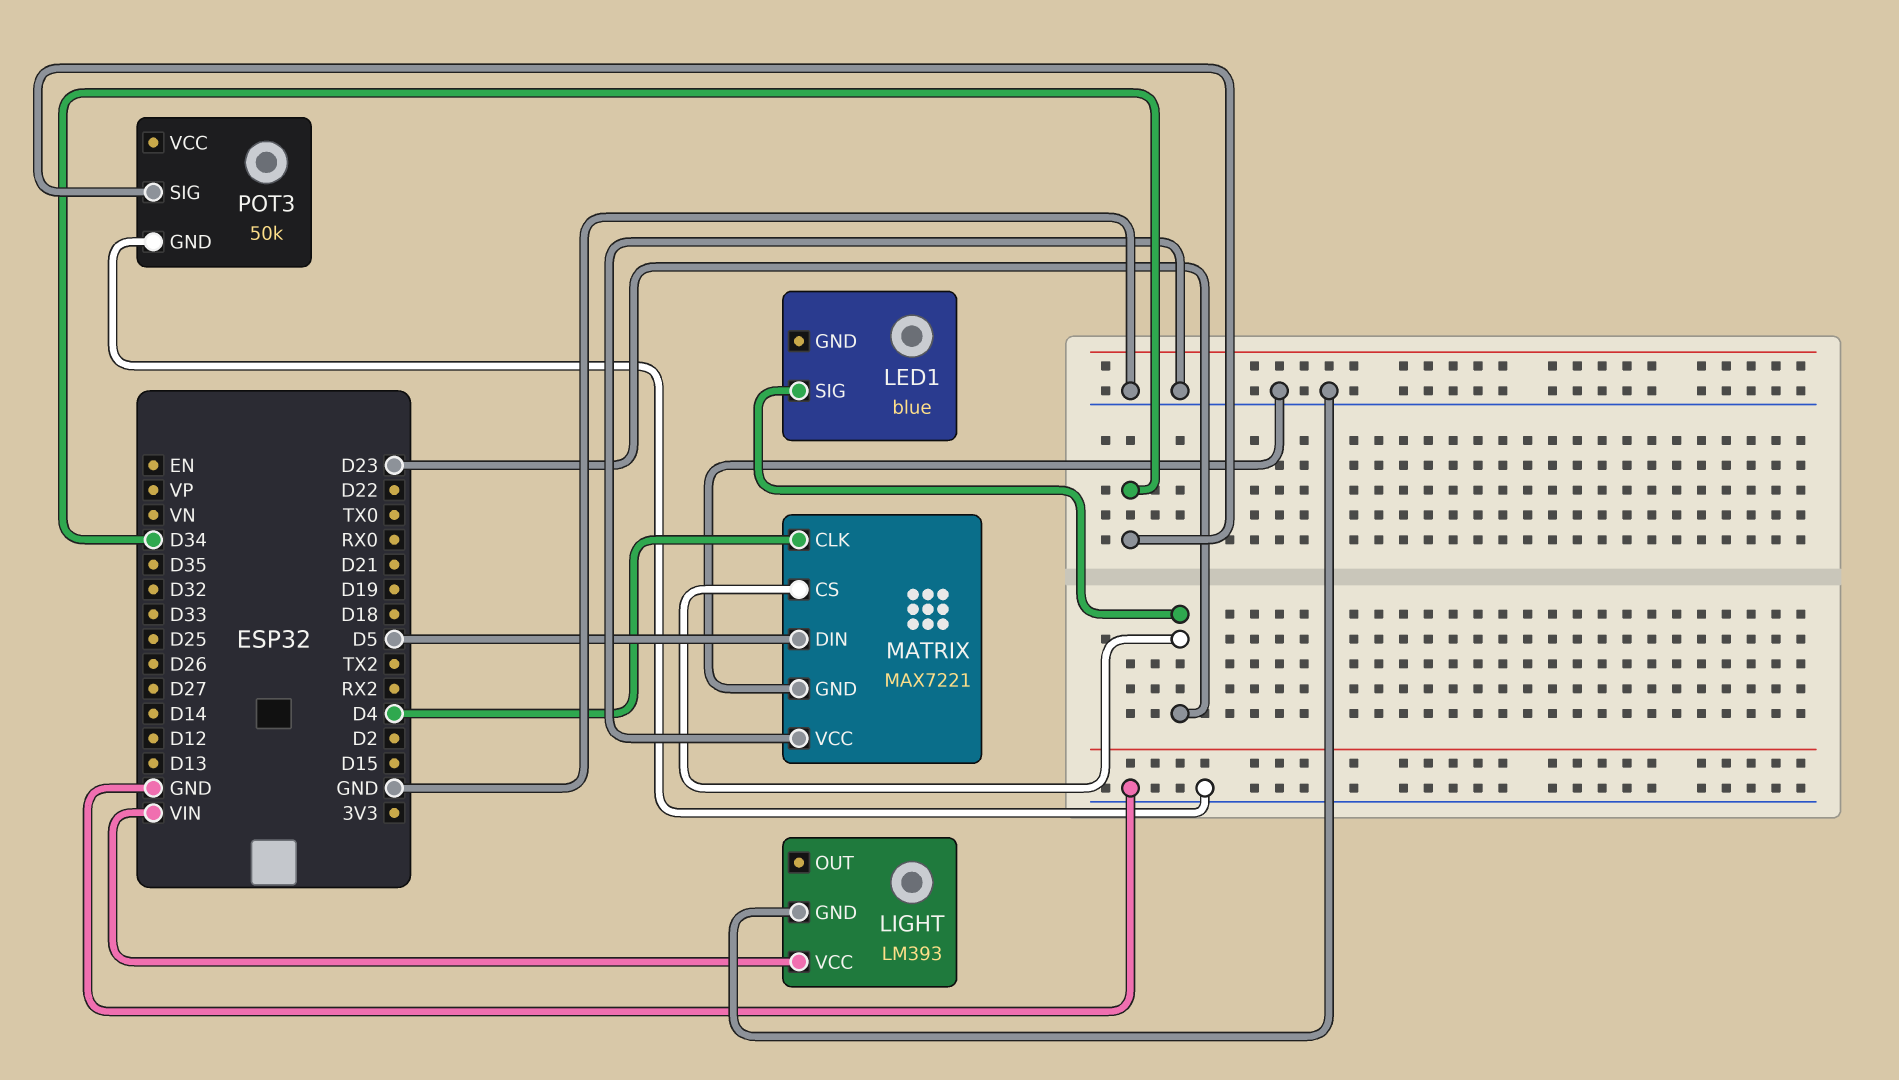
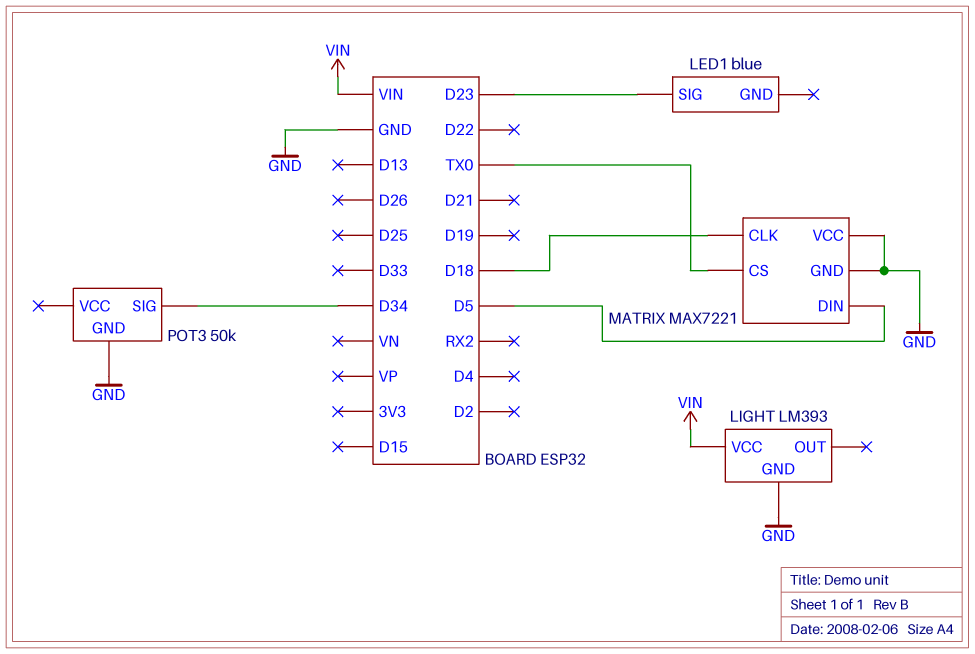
MATRIX pin CLK: D4 -> D18
MATRIX pin CS: D23 -> TX0

